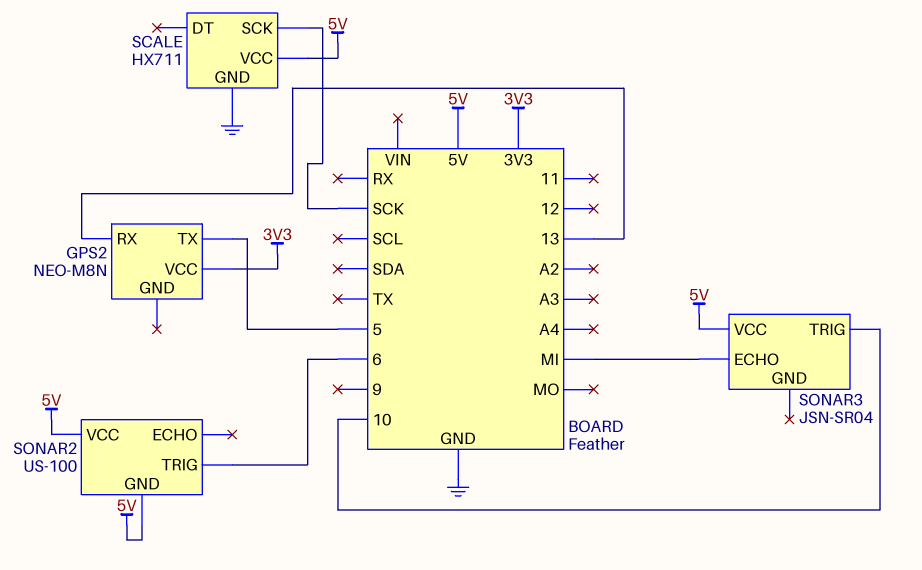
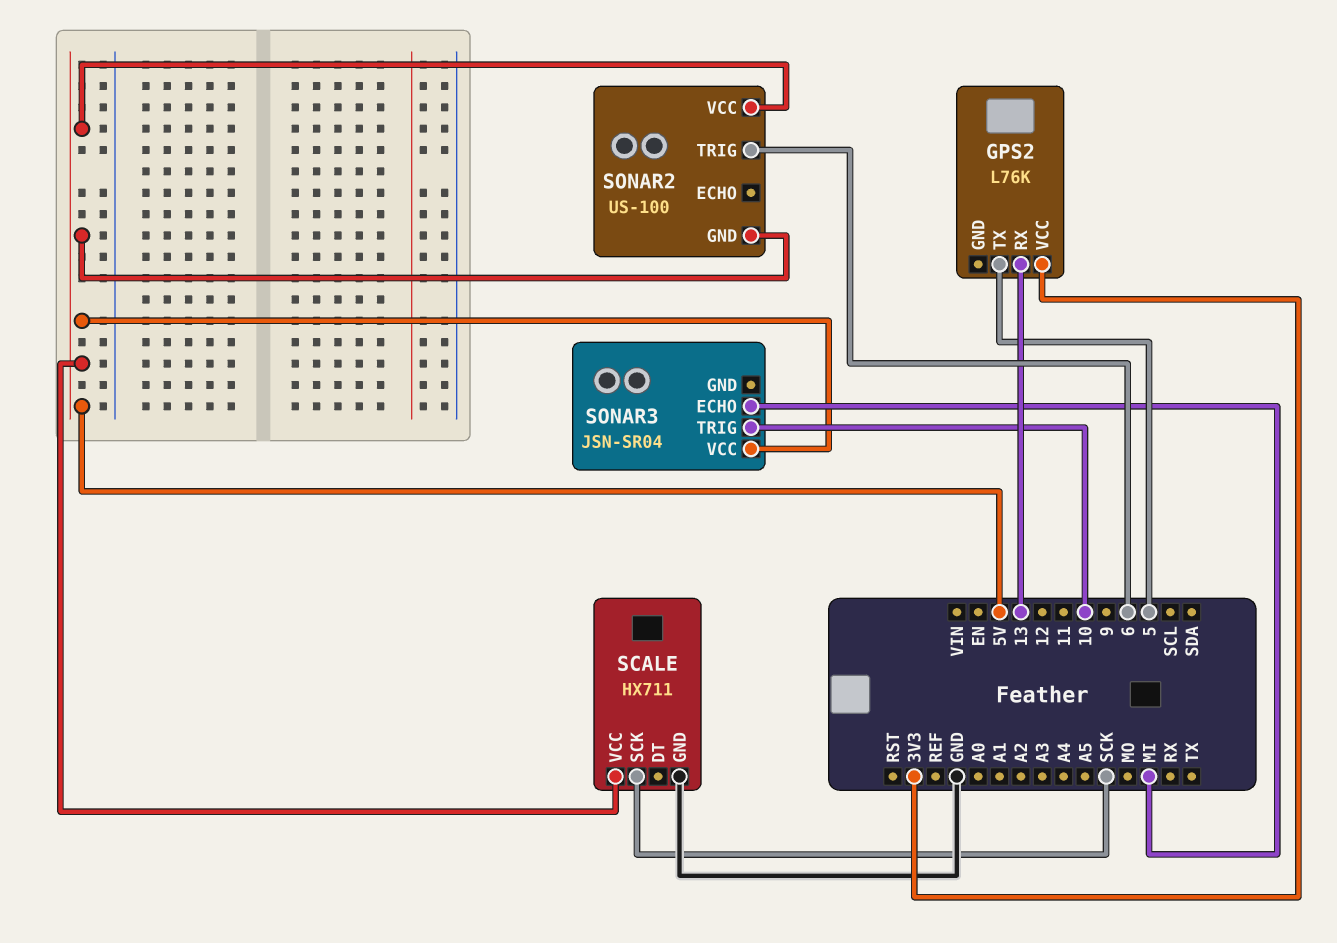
GPS2: NEO-M8N -> L76K

